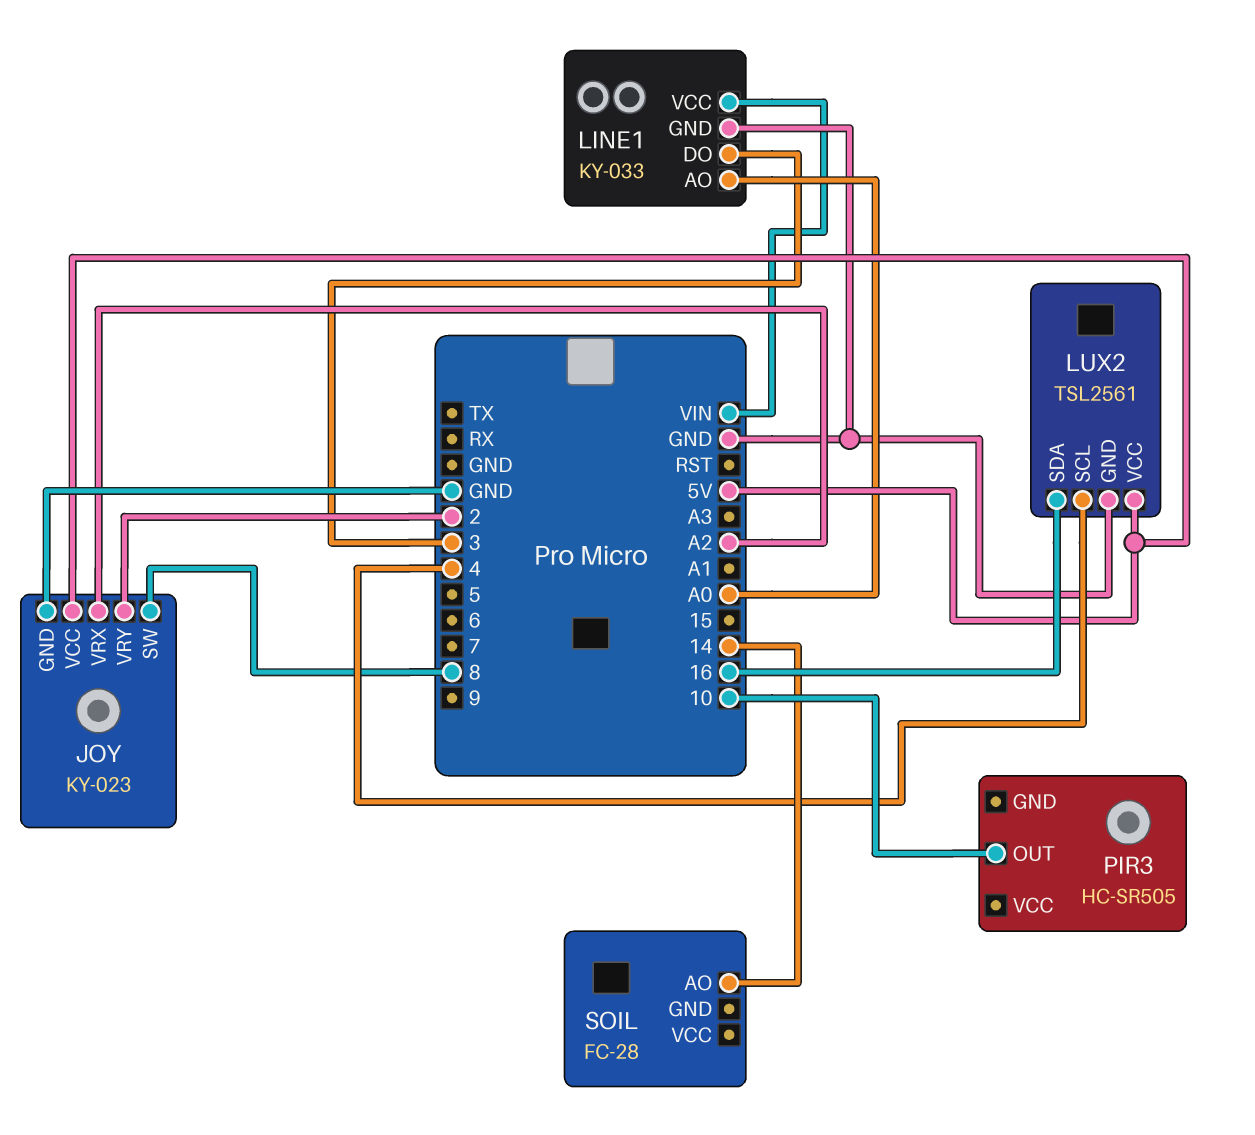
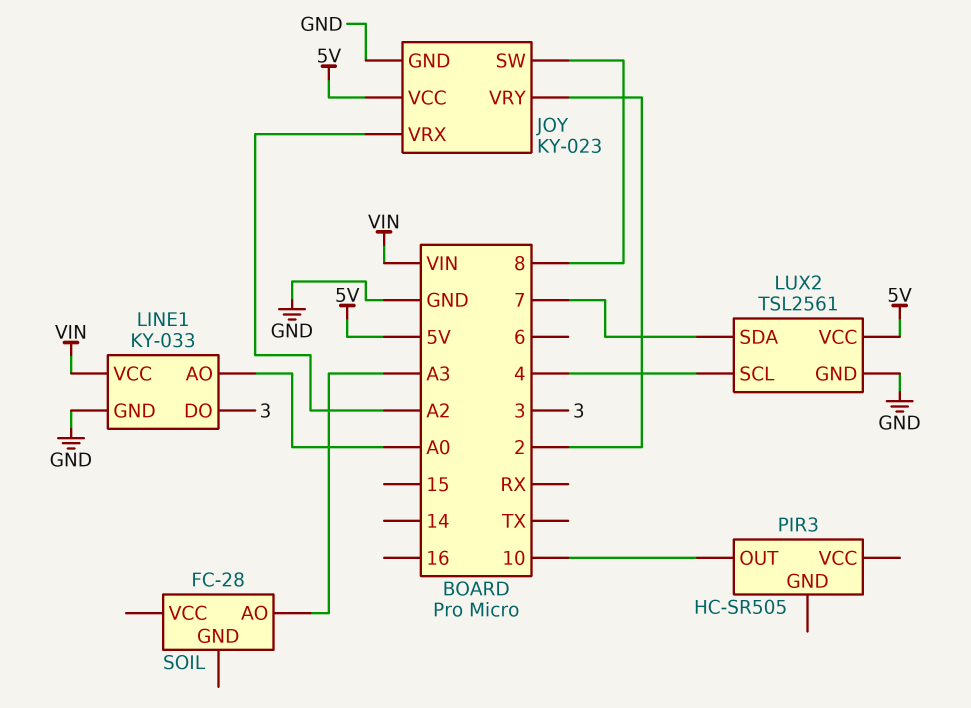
LUX2 pin SDA: 16 -> 7
SOIL pin AO: 14 -> A3

